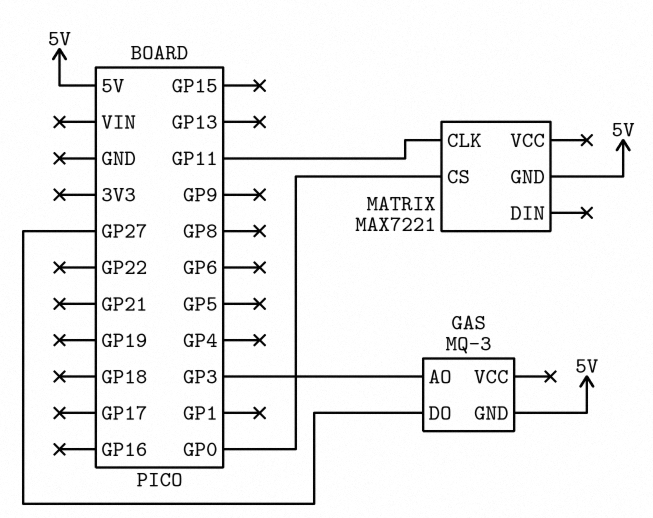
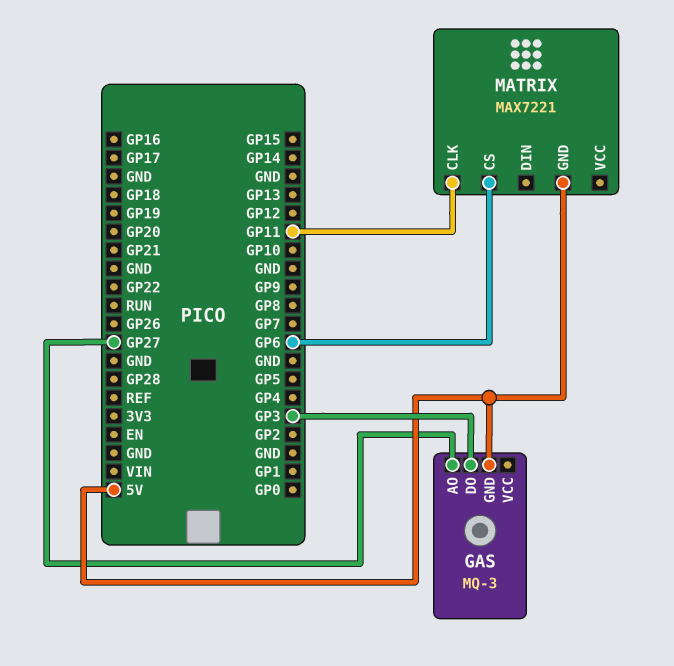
GAS pin AO: GP3 -> GP27
GAS pin DO: GP27 -> GP3
MATRIX pin CS: GP0 -> GP6

